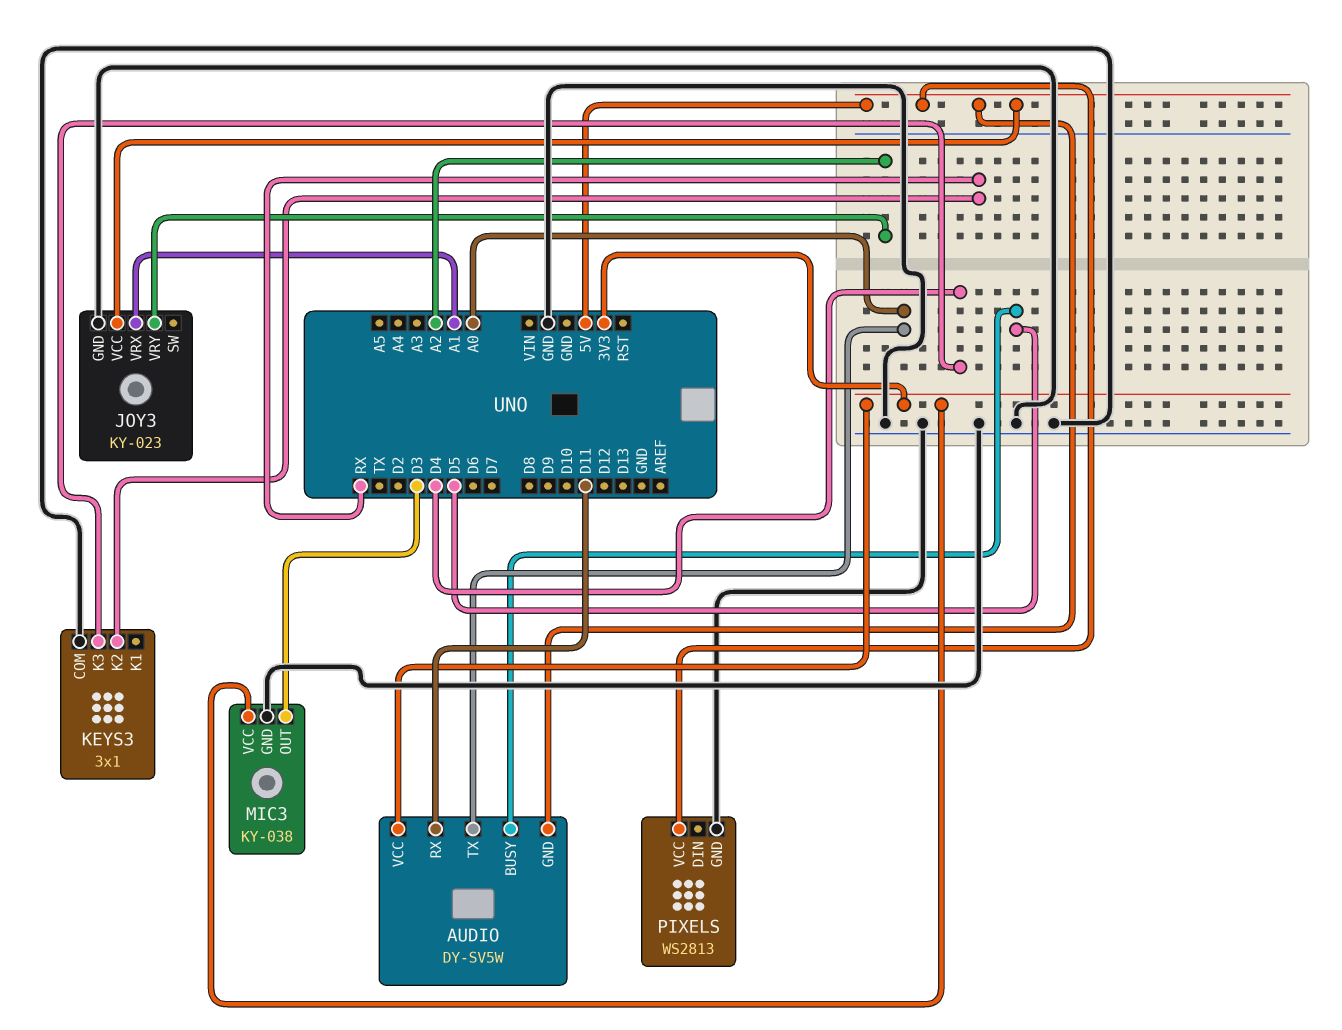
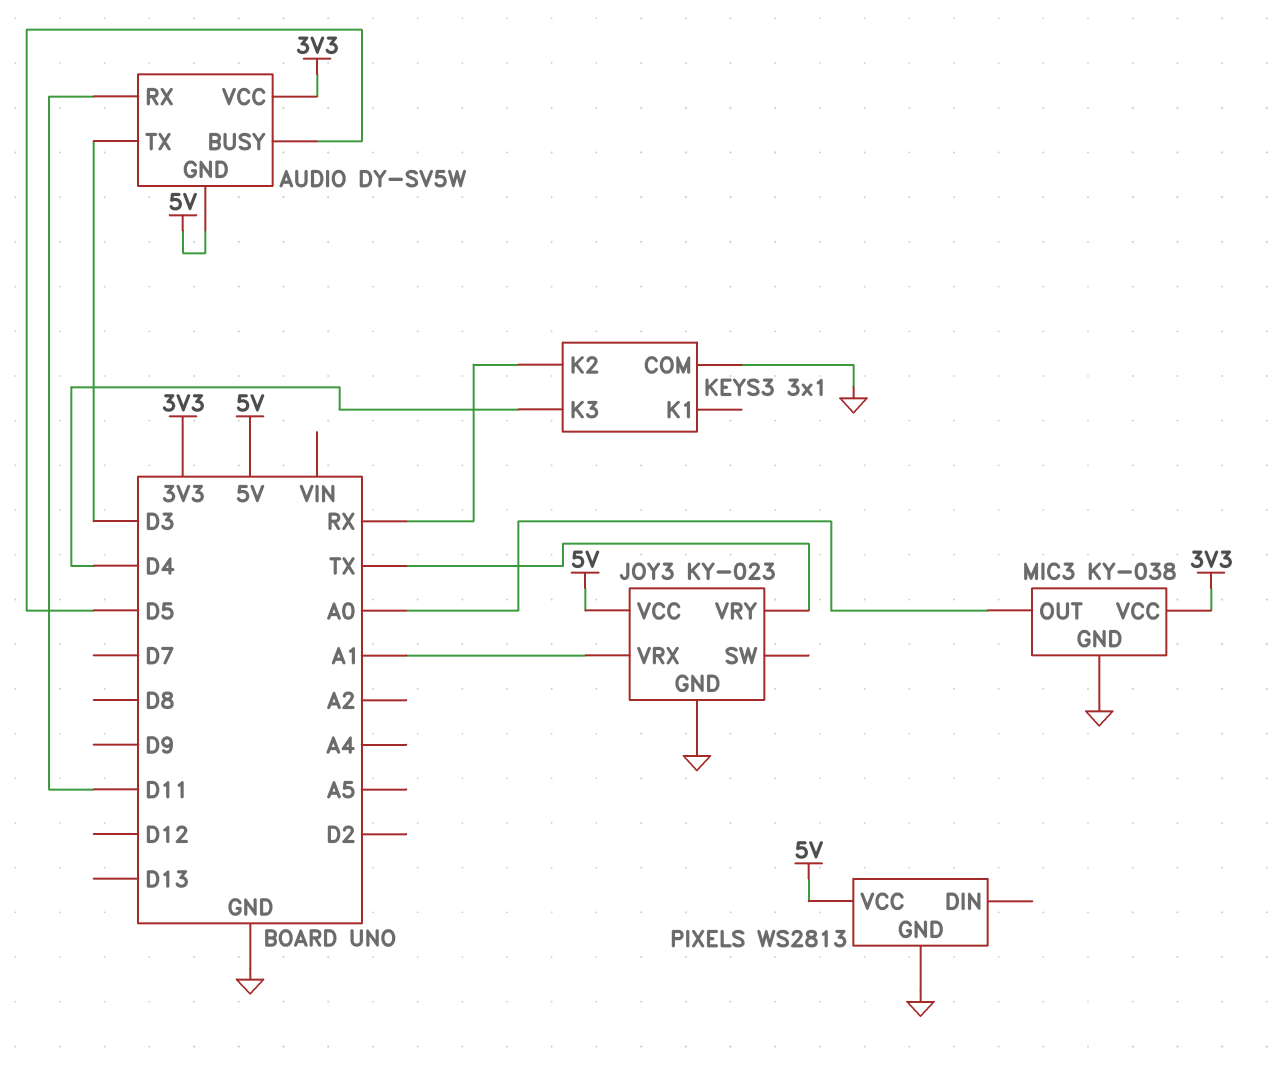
AUDIO pin TX: A0 -> D3
JOY3 pin VRY: A2 -> TX
MIC3 pin OUT: D3 -> A0

